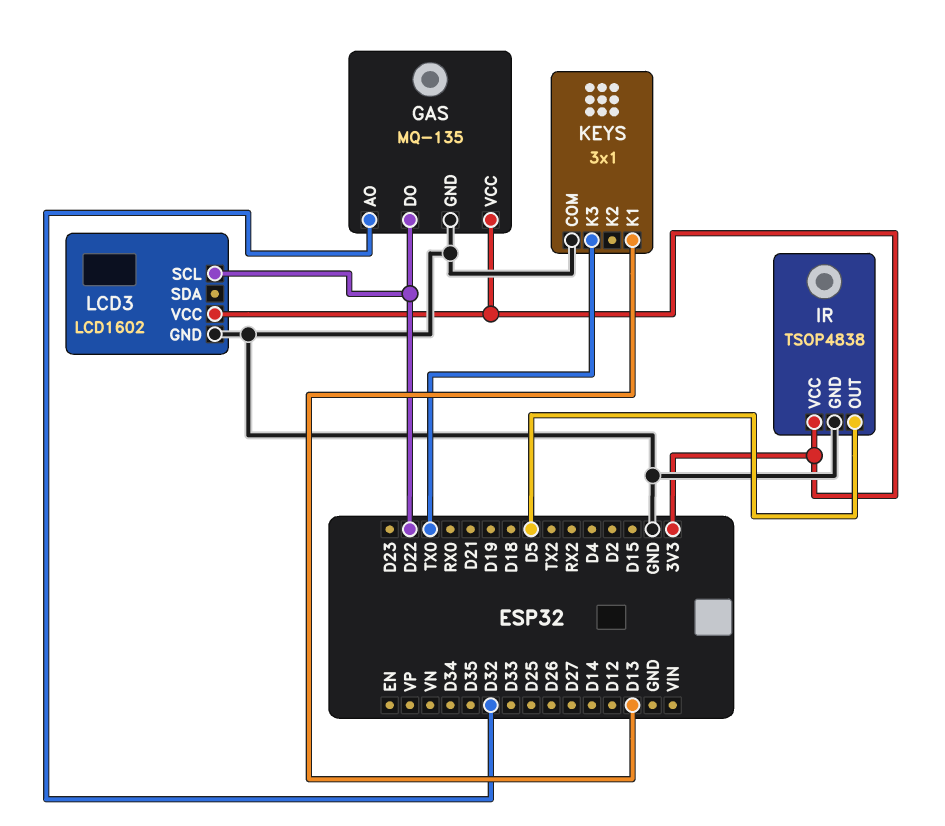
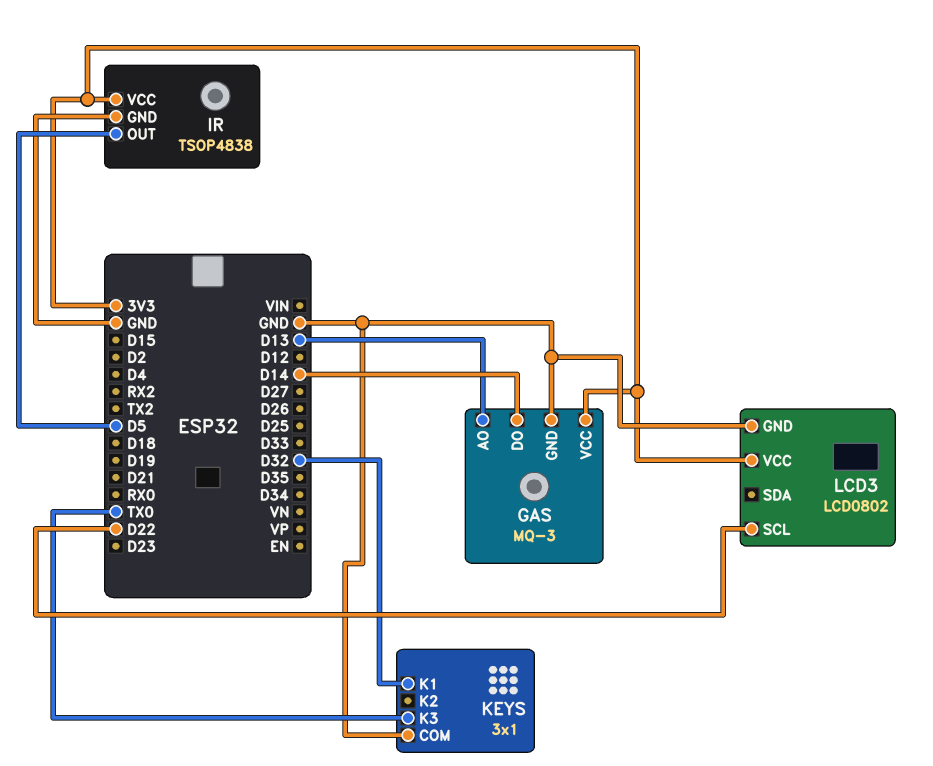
GAS: MQ-135 -> MQ-3
GAS pin AO: D32 -> D13
GAS pin DO: D22 -> D14
KEYS pin K1: D13 -> D32
LCD3: LCD1602 -> LCD0802

